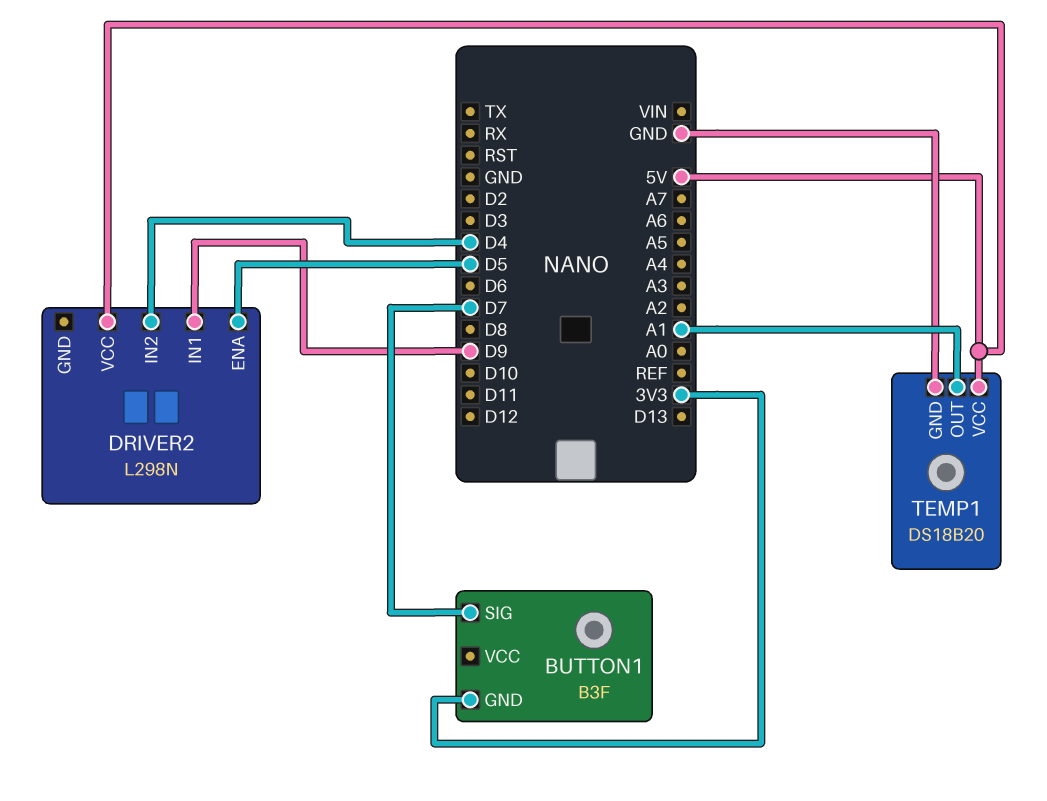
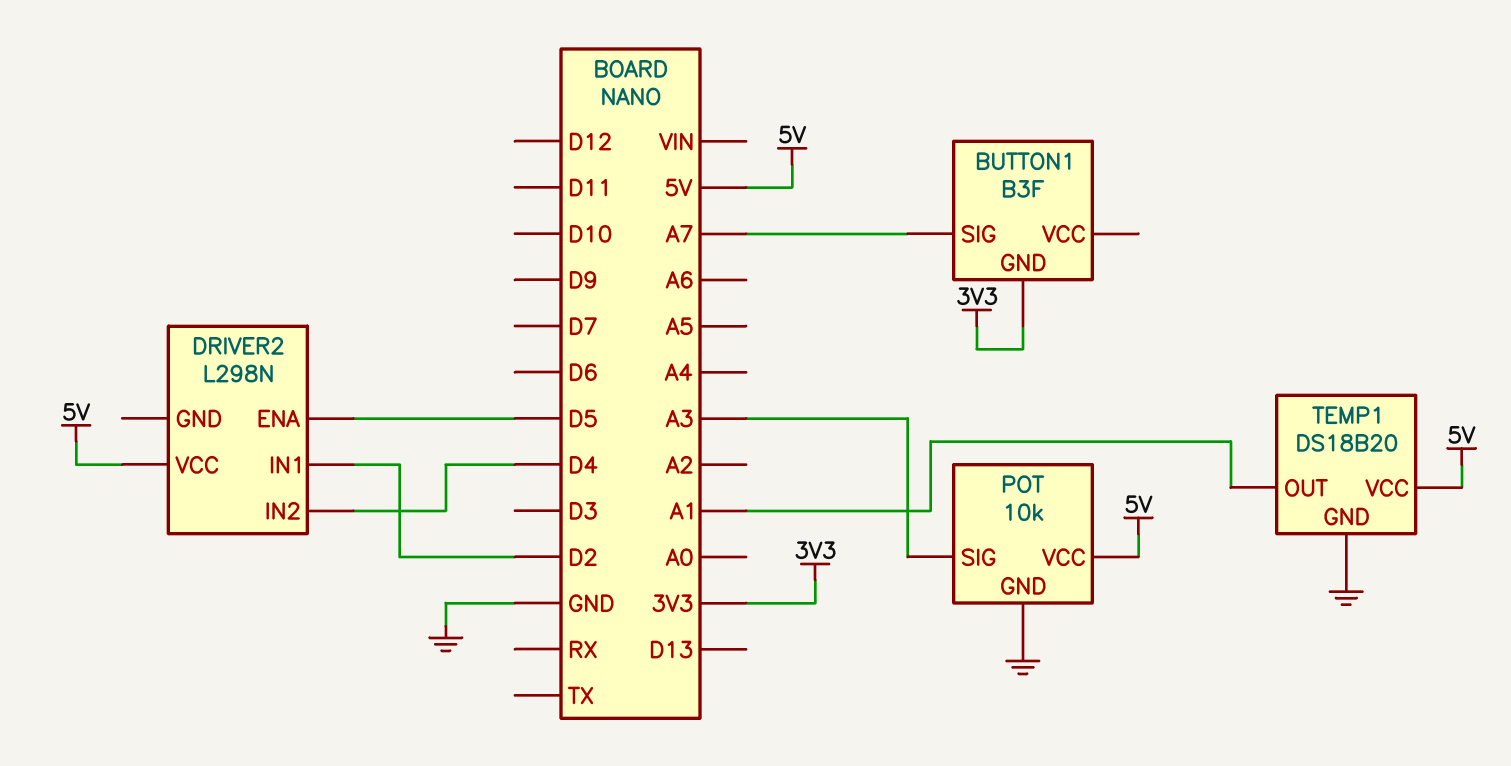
BUTTON1 pin SIG: D7 -> A7
DRIVER2 pin IN1: D9 -> D2
POT: none -> 10k
POT pin GND: none -> GND
POT pin SIG: none -> A3
POT pin VCC: none -> 5V

